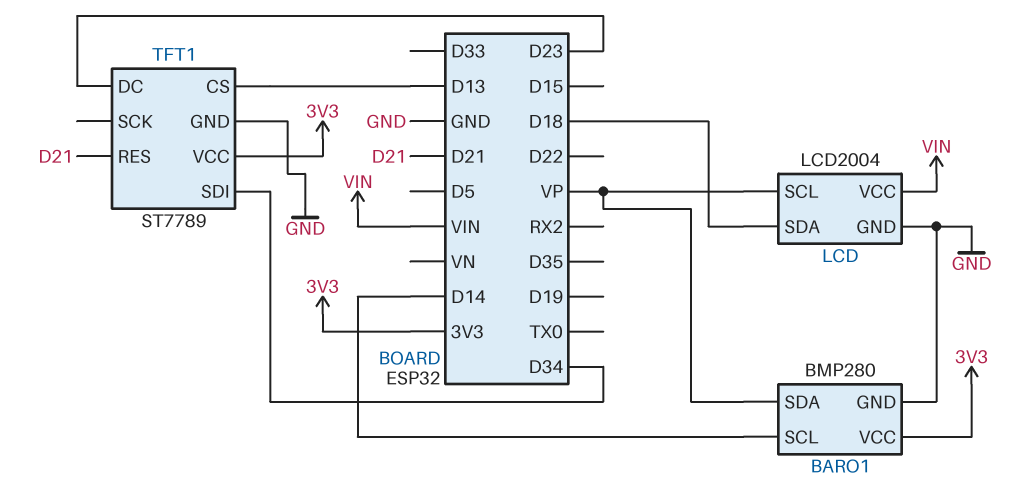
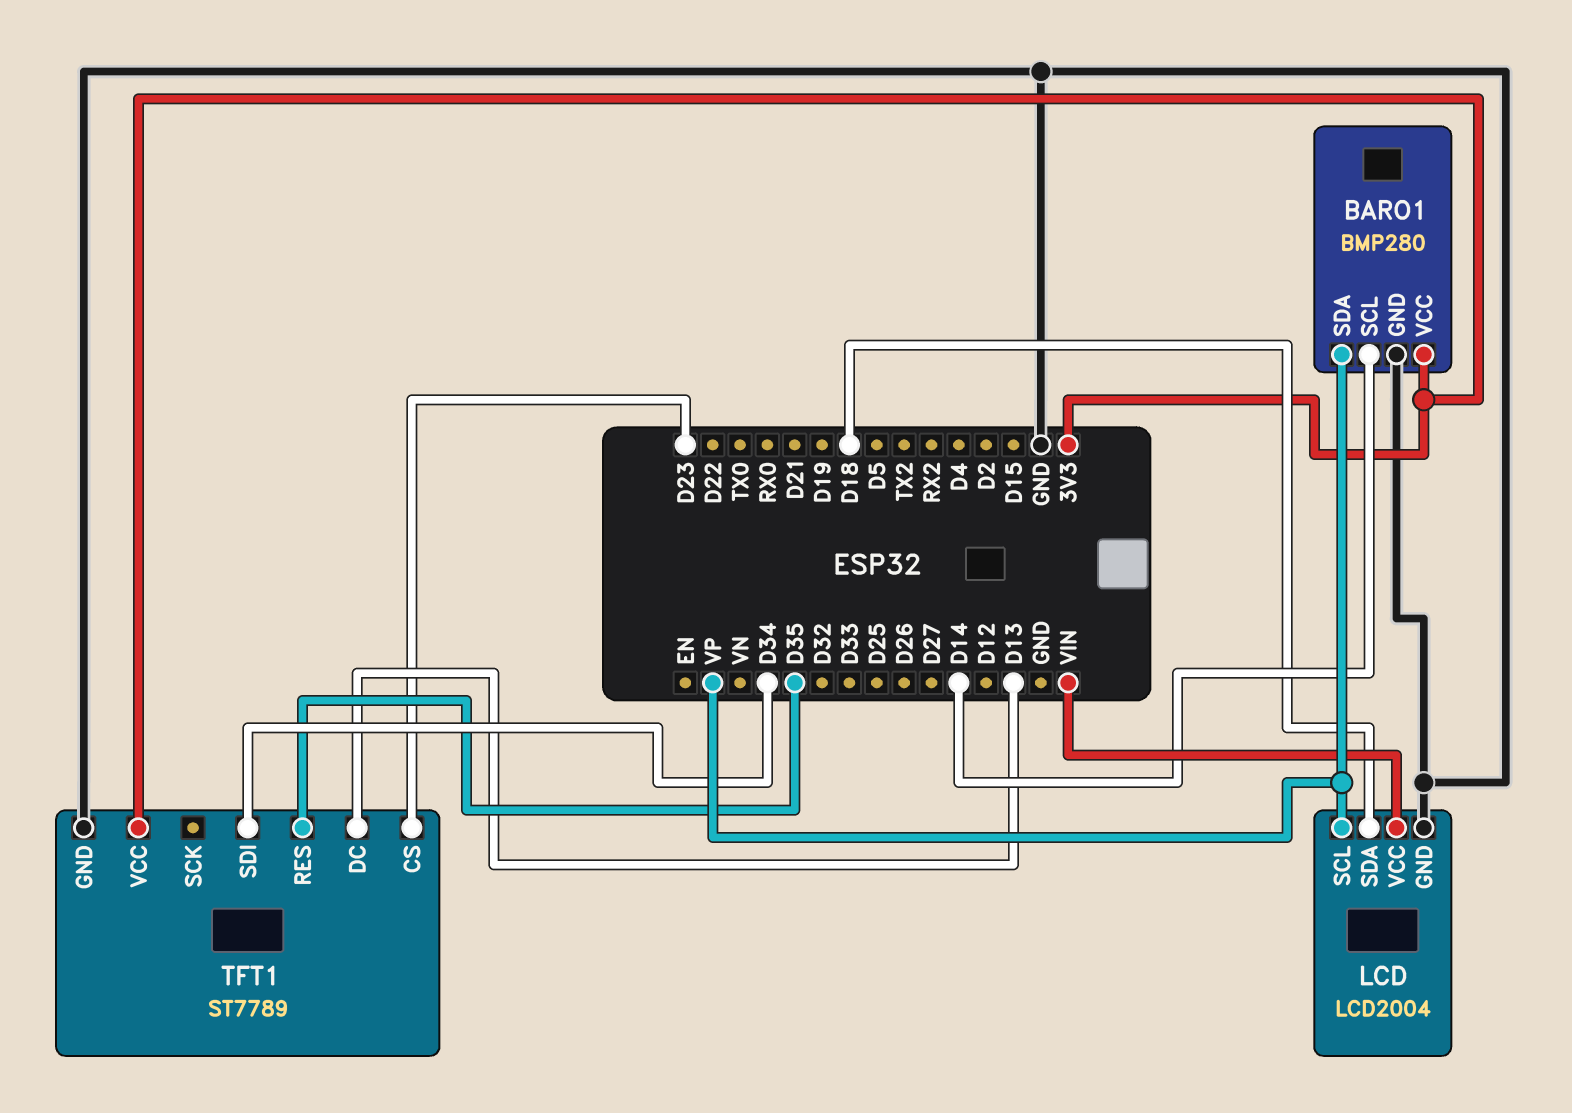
TFT1 pin CS: D13 -> D23
TFT1 pin DC: D23 -> D13
TFT1 pin RES: D21 -> D35

